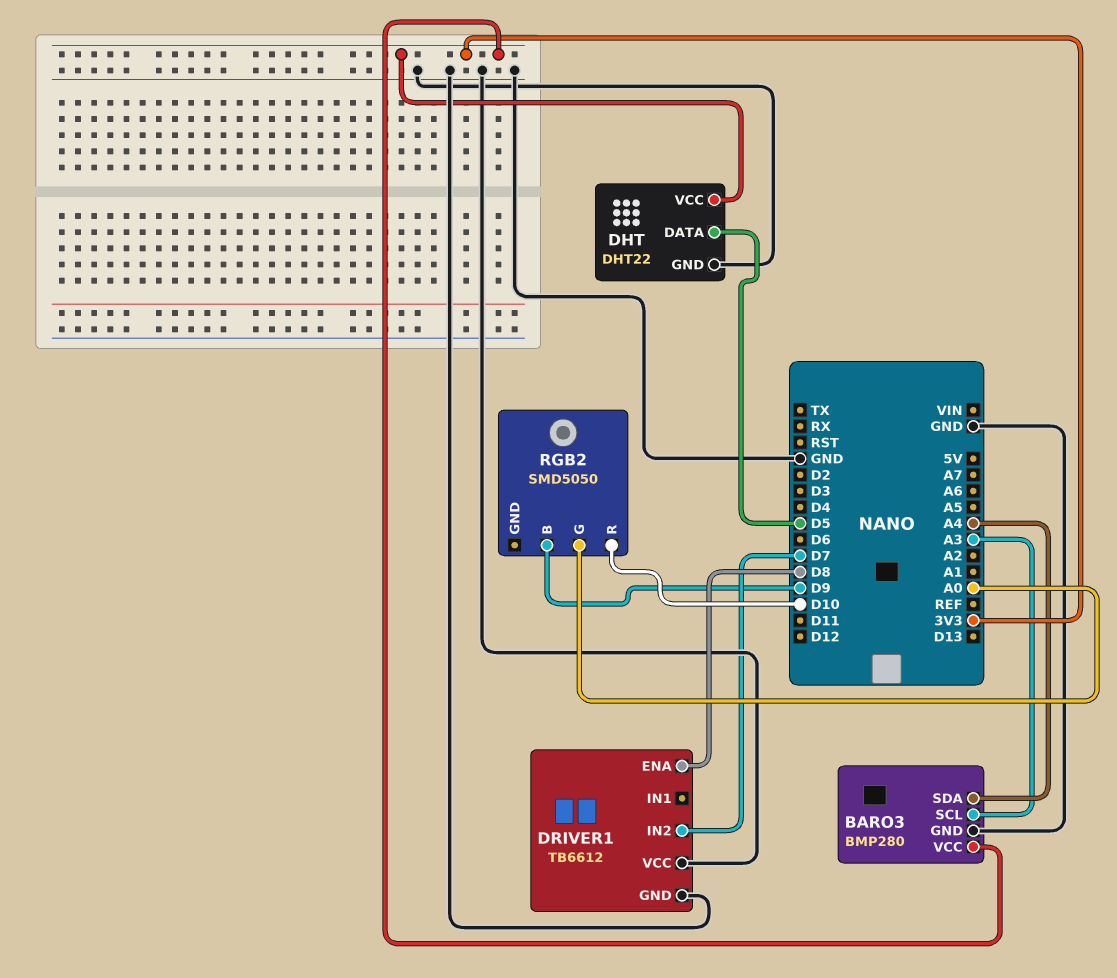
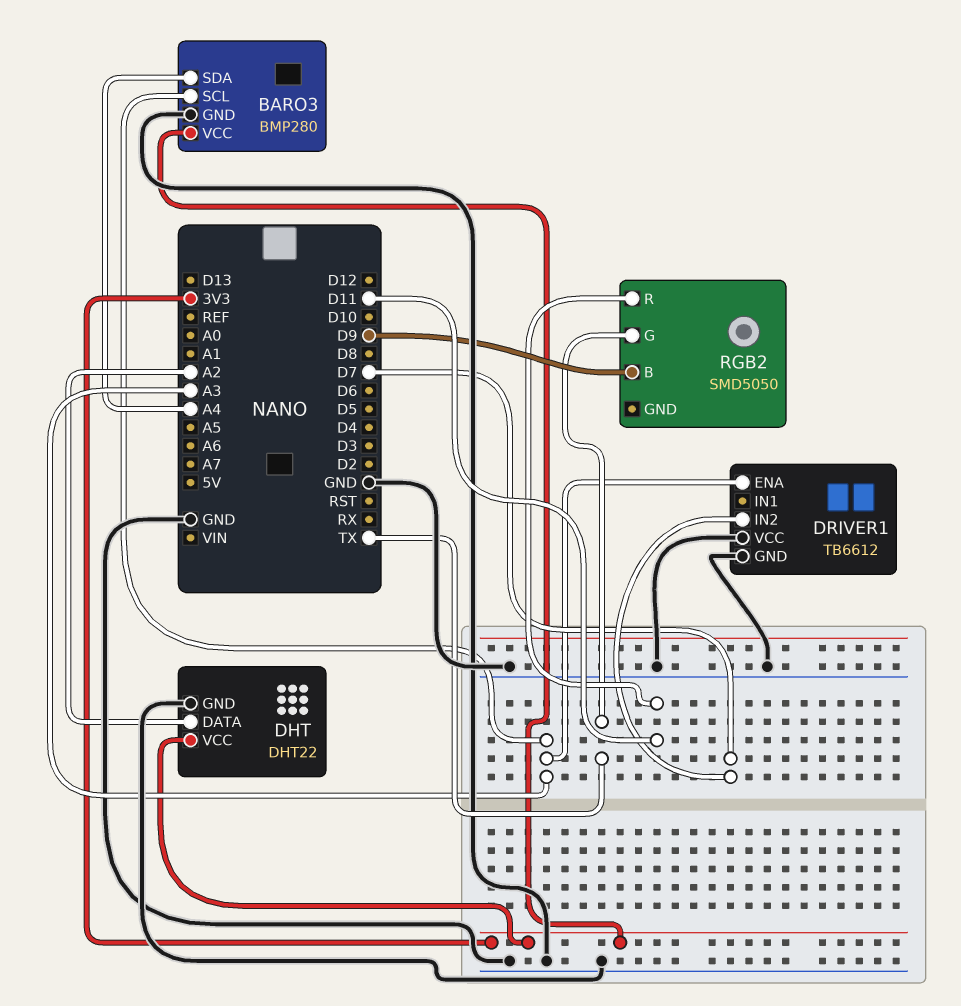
DHT pin DATA: D5 -> A2
DRIVER1 pin ENA: D8 -> A3
RGB2 pin G: A0 -> TX
RGB2 pin R: D10 -> D11

